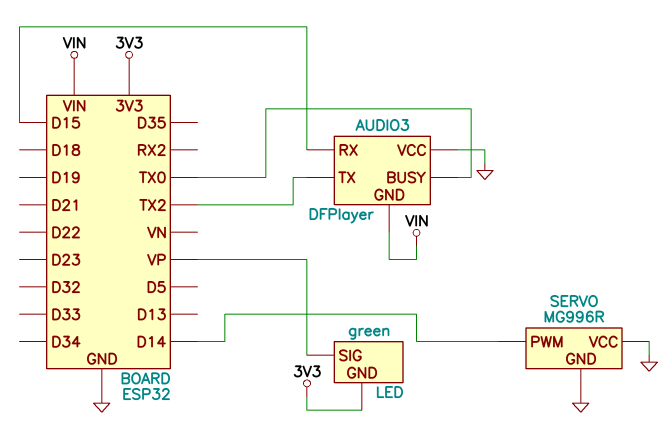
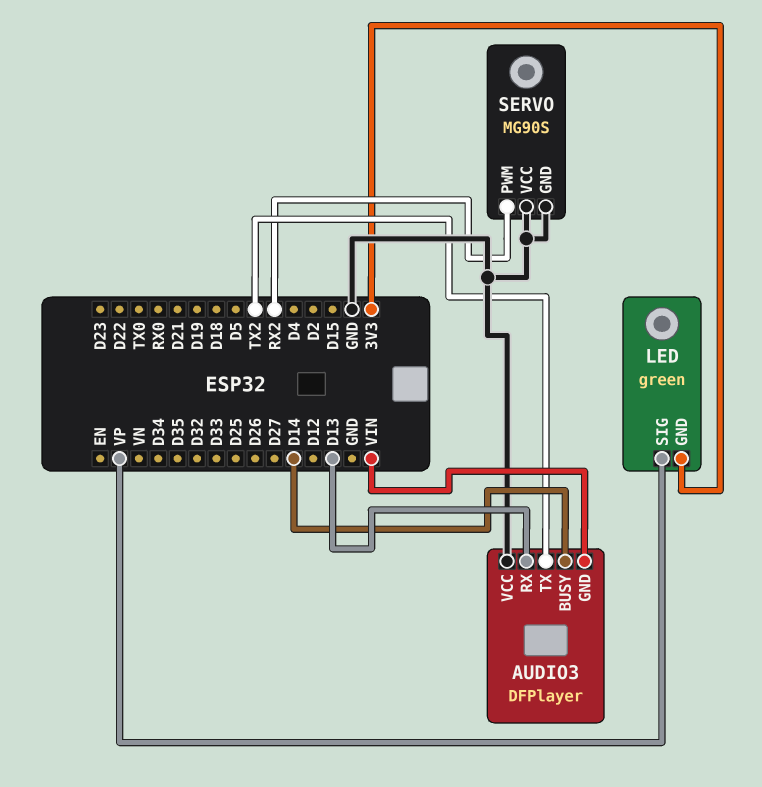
AUDIO3 pin BUSY: TX0 -> D14
AUDIO3 pin RX: D15 -> D13
SERVO: MG996R -> MG90S
SERVO pin PWM: D14 -> RX2

